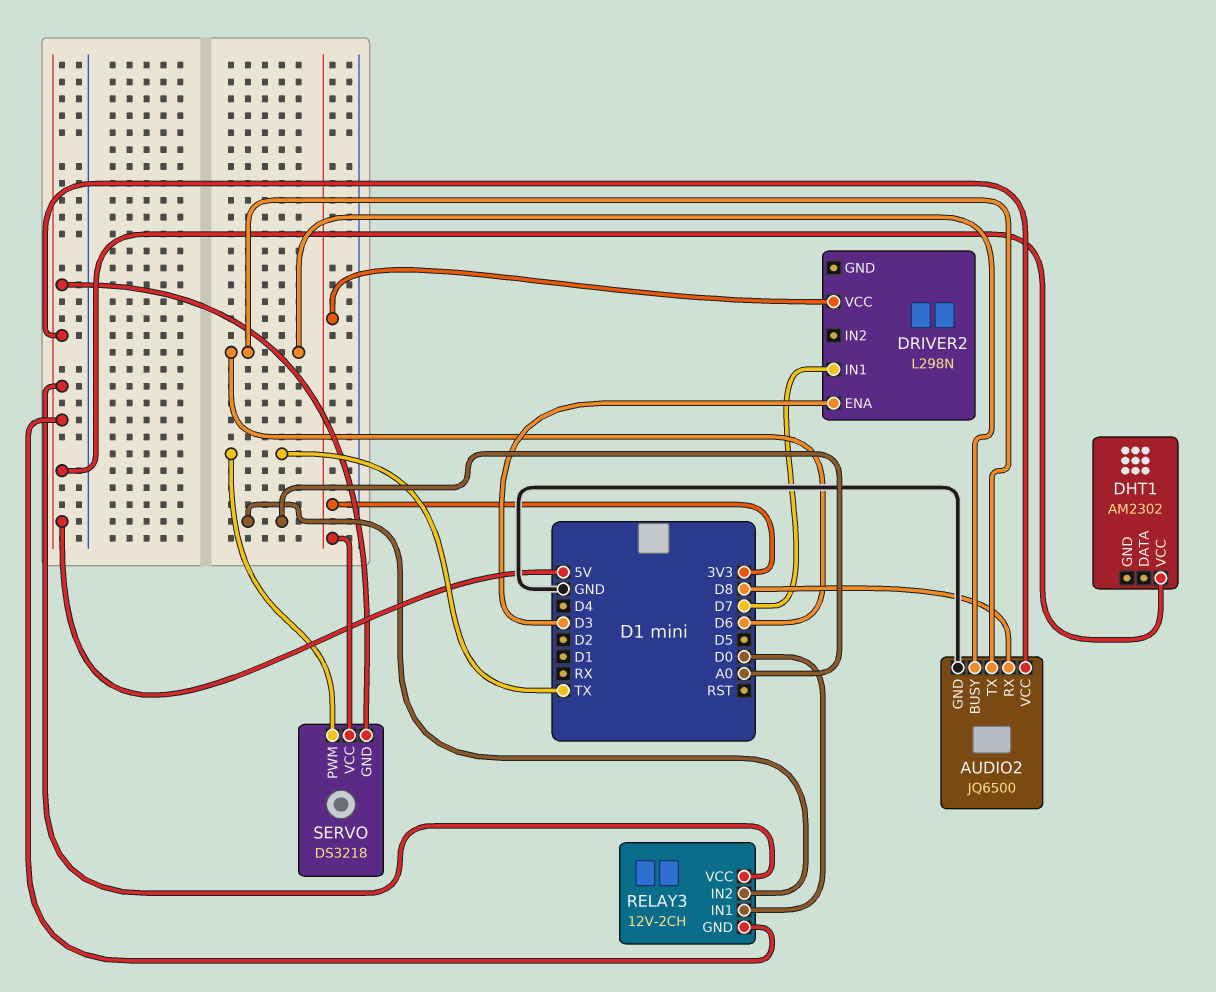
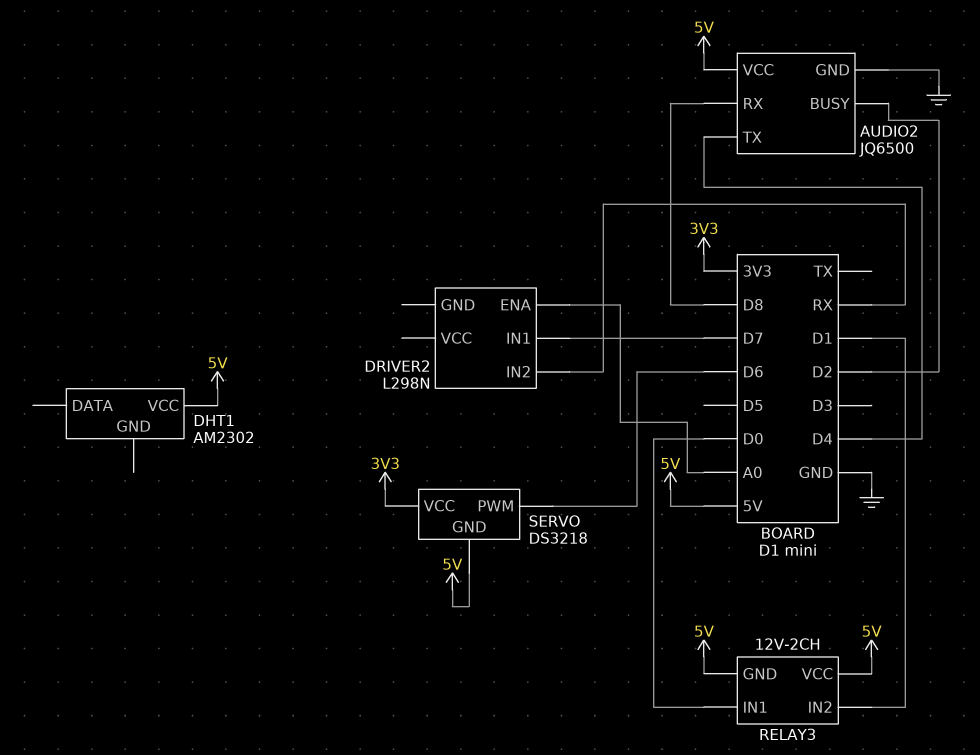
AUDIO2 pin BUSY: D6 -> D2
AUDIO2 pin TX: D6 -> D4
DRIVER2 pin ENA: D3 -> A0
DRIVER2 pin IN2: none -> RX
DRIVER2 pin VCC: 3V3 -> none
RELAY3 pin IN2: A0 -> D1
SERVO pin PWM: TX -> D6

